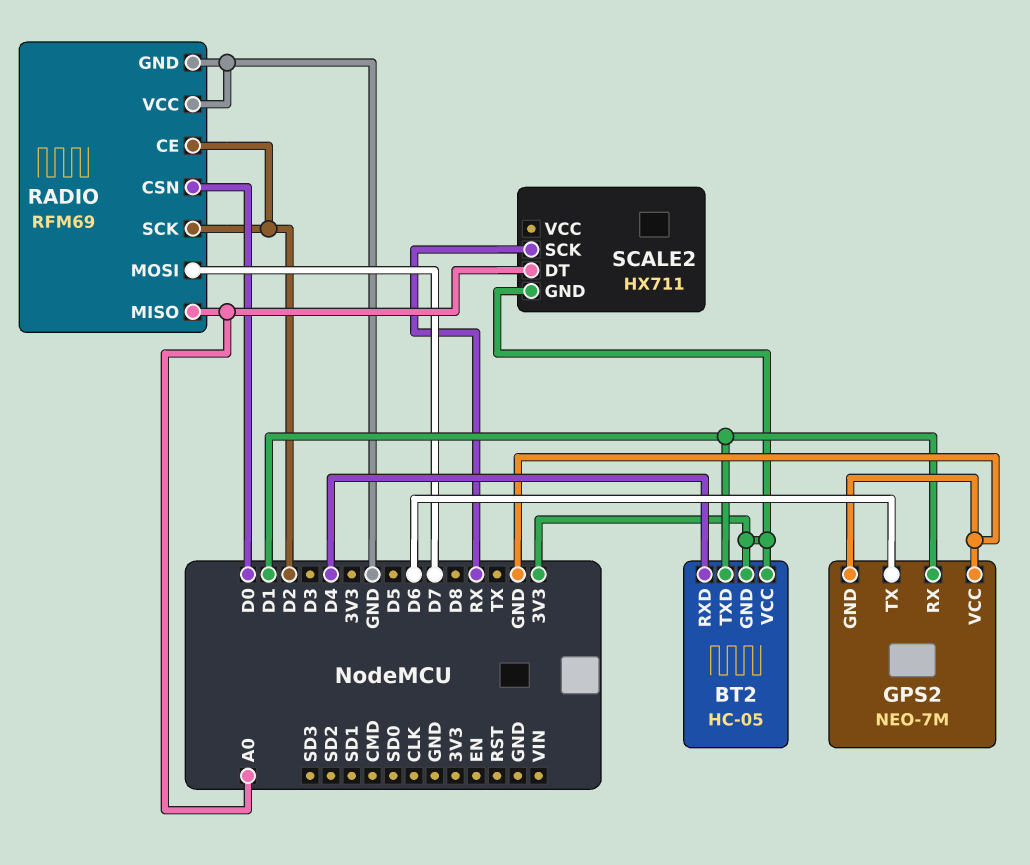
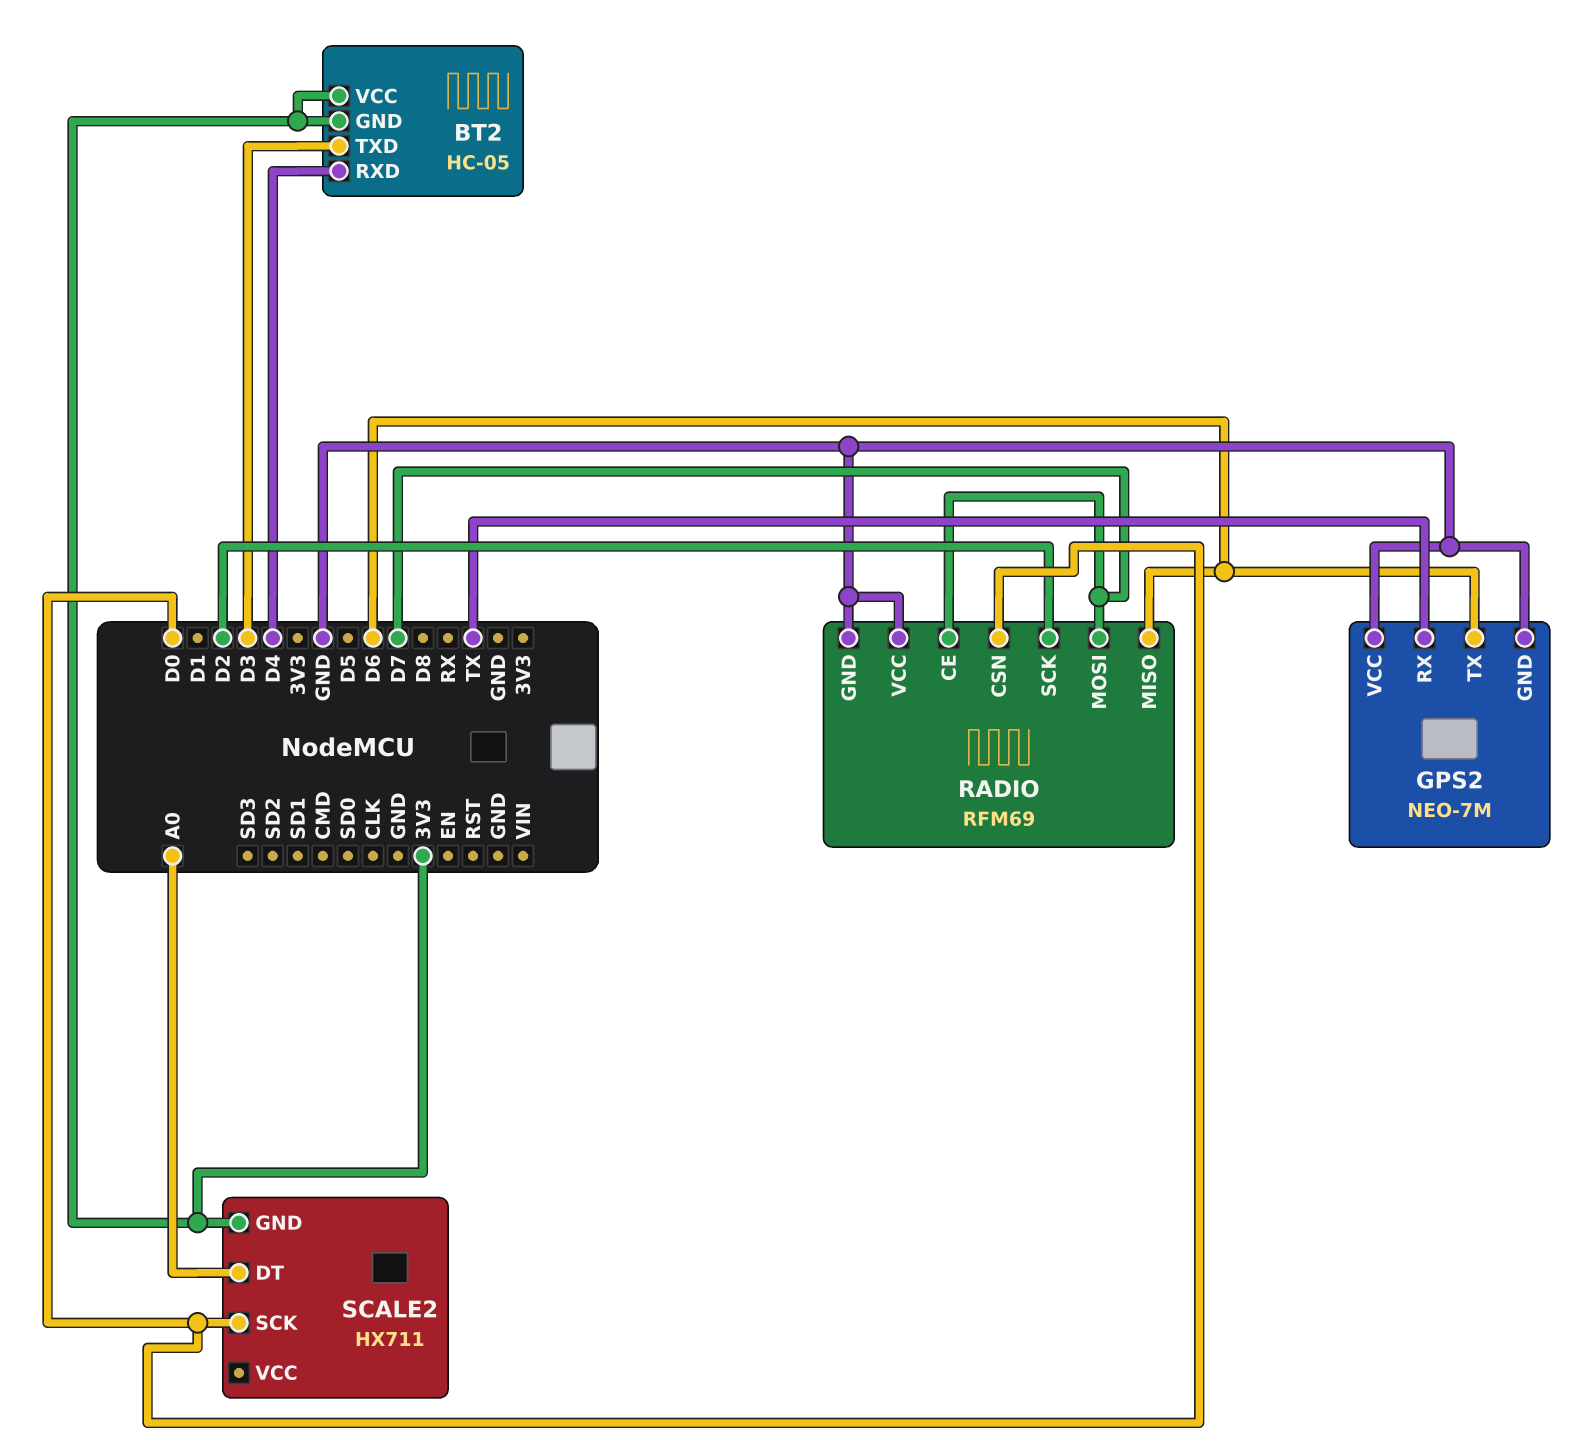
BT2 pin TXD: D1 -> D3
GPS2 pin RX: D1 -> TX
RADIO pin CE: D2 -> D7
RADIO pin MISO: A0 -> D6
SCALE2 pin SCK: RX -> D0

